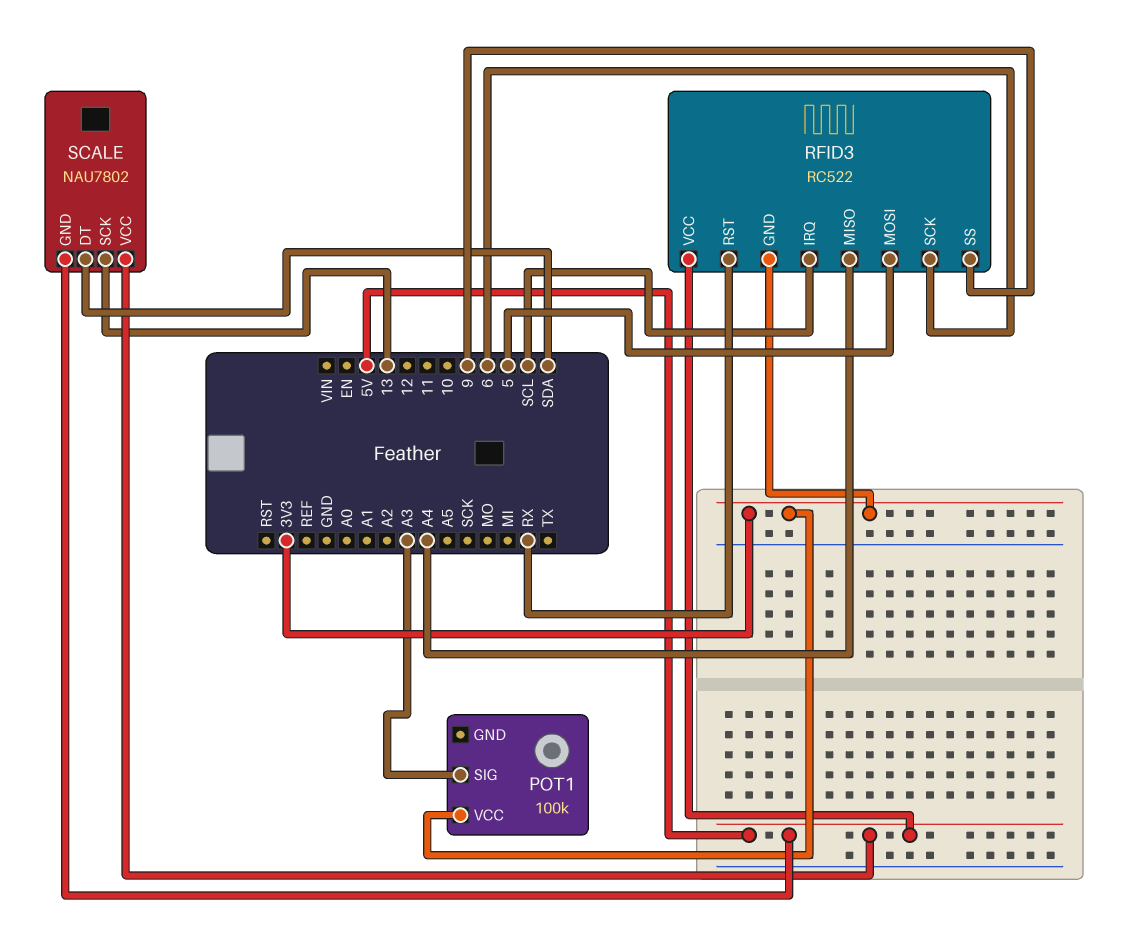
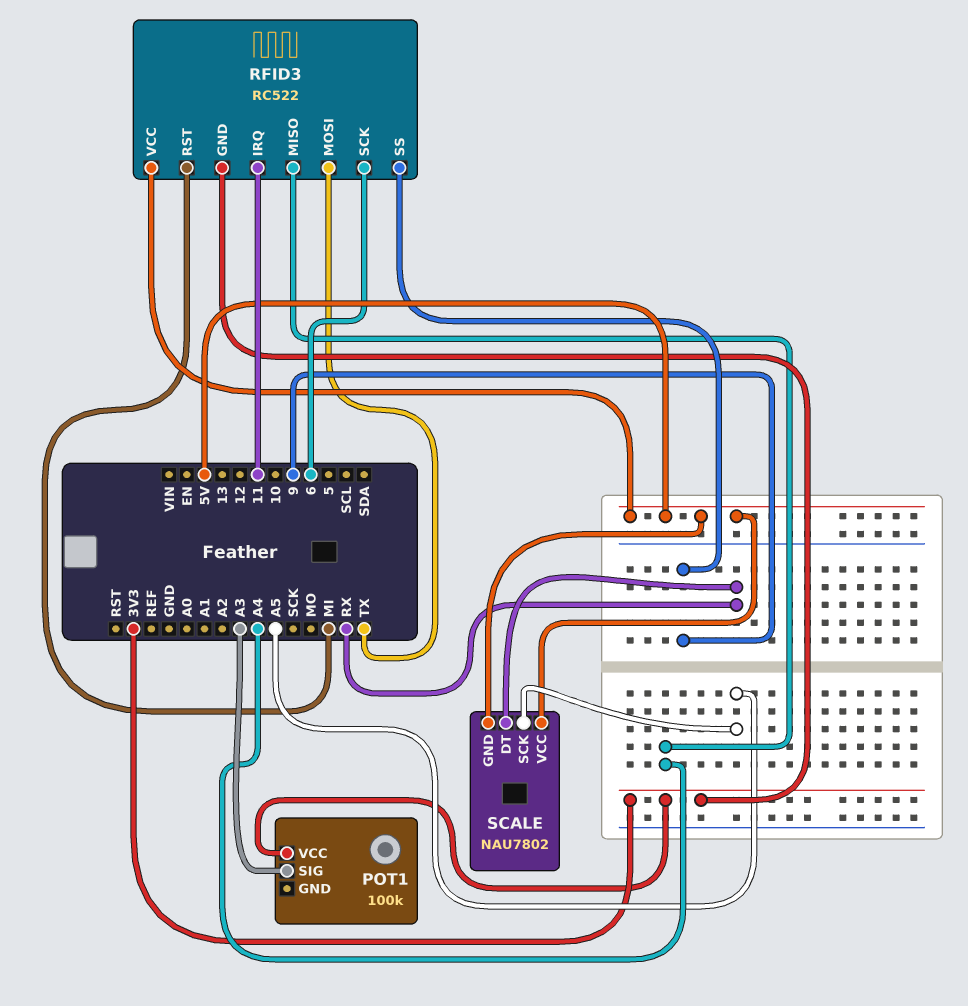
RFID3 pin IRQ: SCL -> 11
RFID3 pin MOSI: 5 -> TX
RFID3 pin RST: RX -> MI
SCALE pin DT: SDA -> RX
SCALE pin SCK: 13 -> A5

